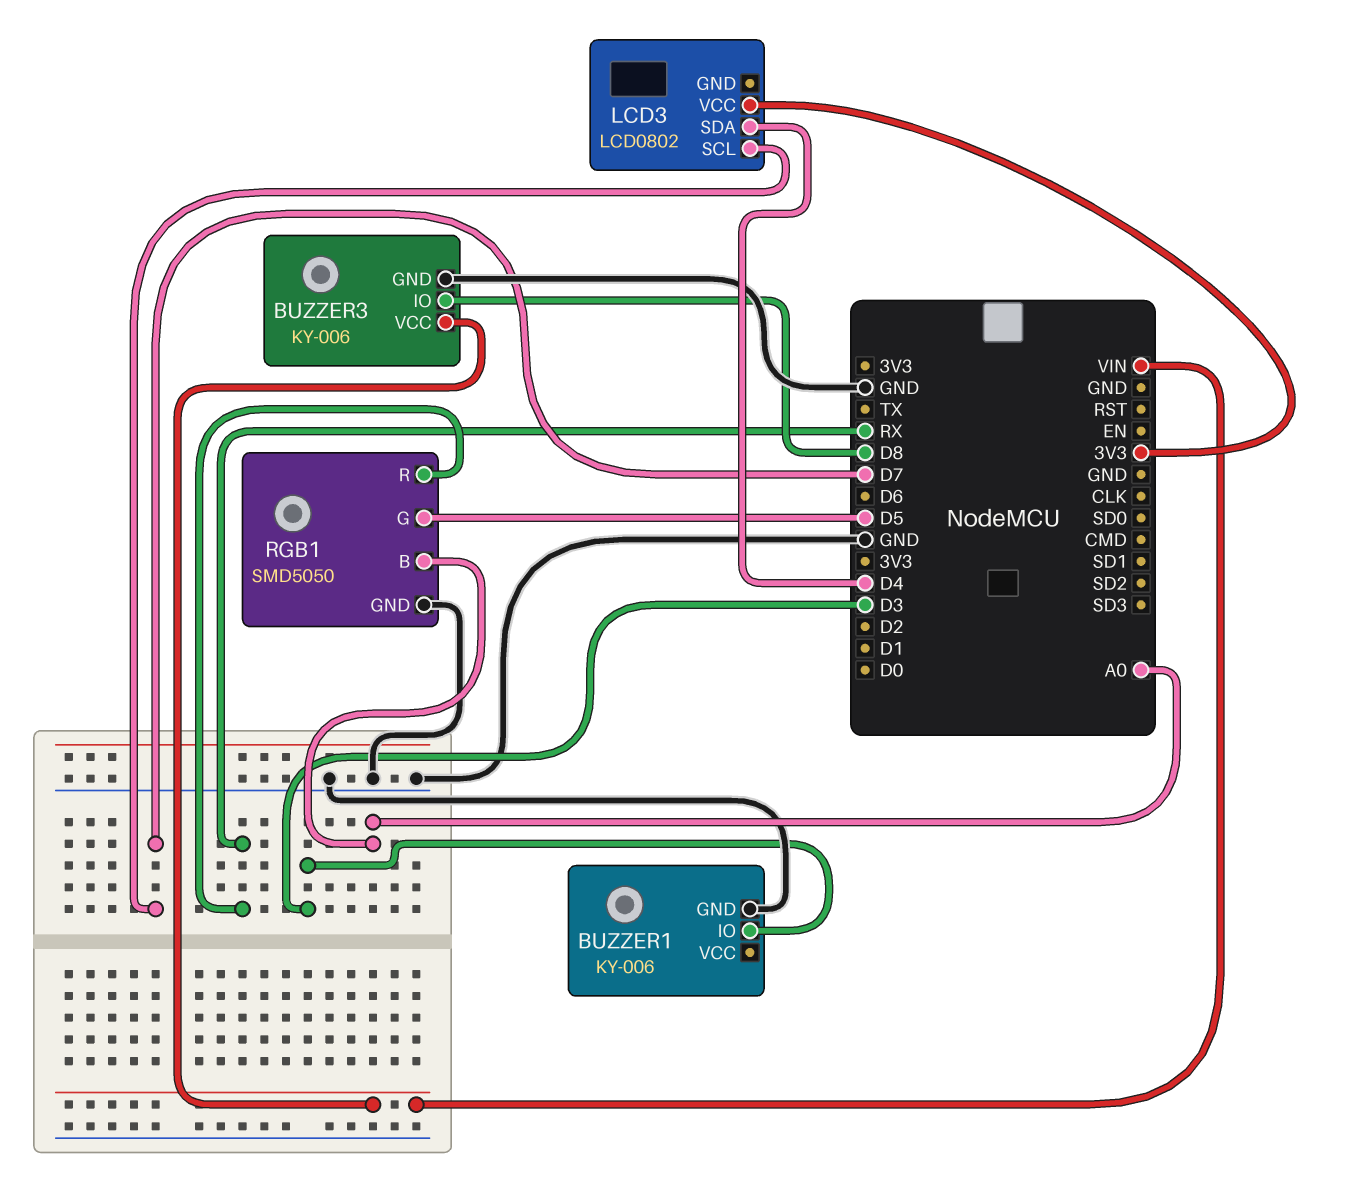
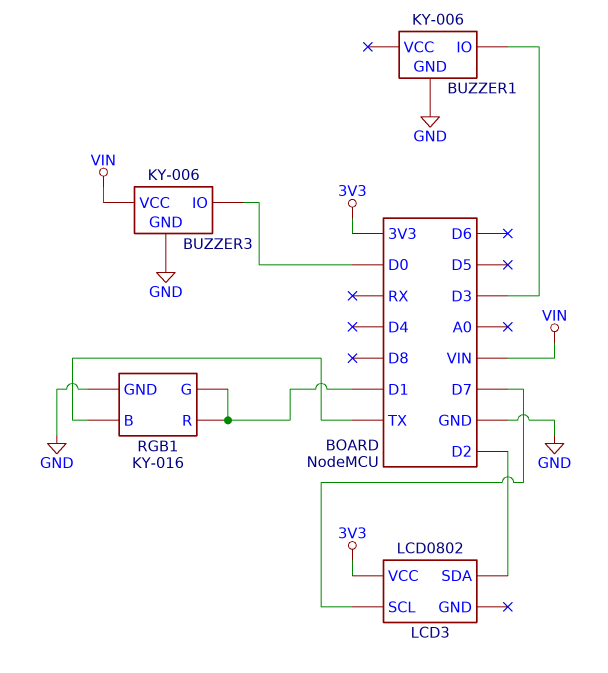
BUZZER3 pin IO: D8 -> D0
LCD3 pin SDA: D4 -> D2
RGB1: SMD5050 -> KY-016
RGB1 pin B: A0 -> TX
RGB1 pin G: D5 -> D1
RGB1 pin R: RX -> D1

